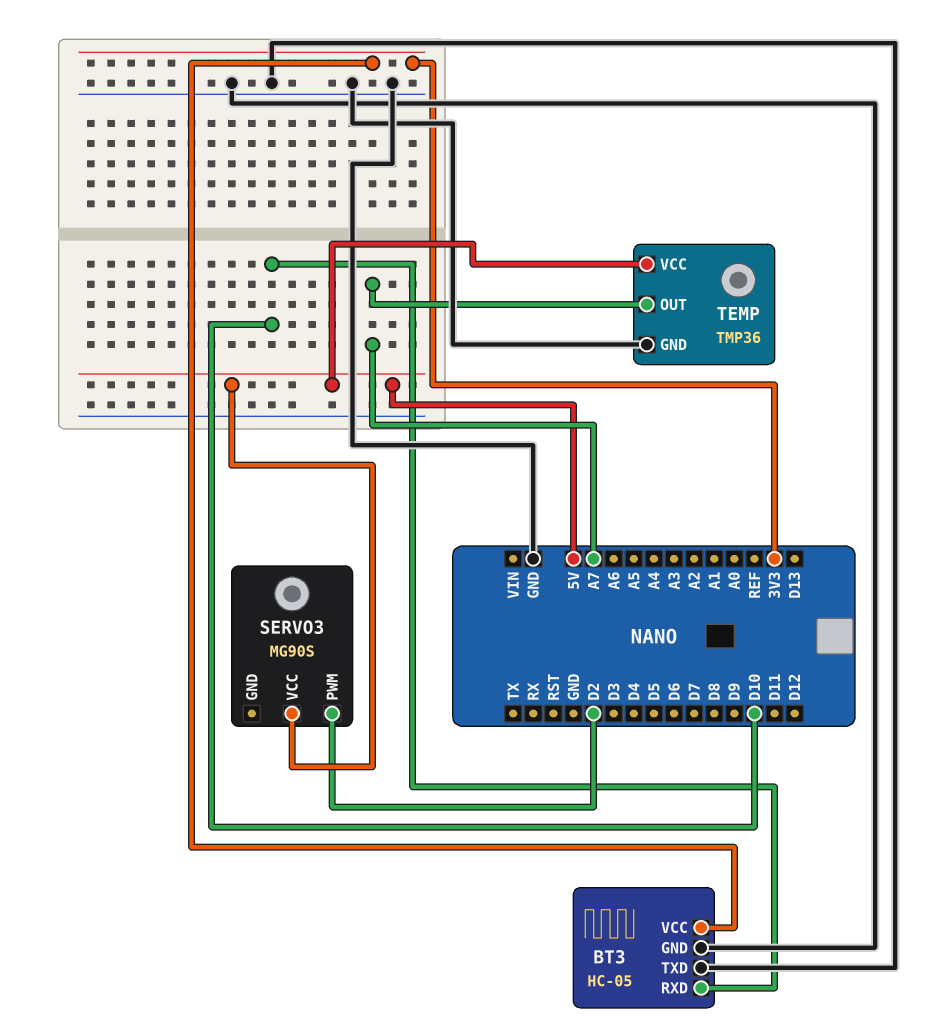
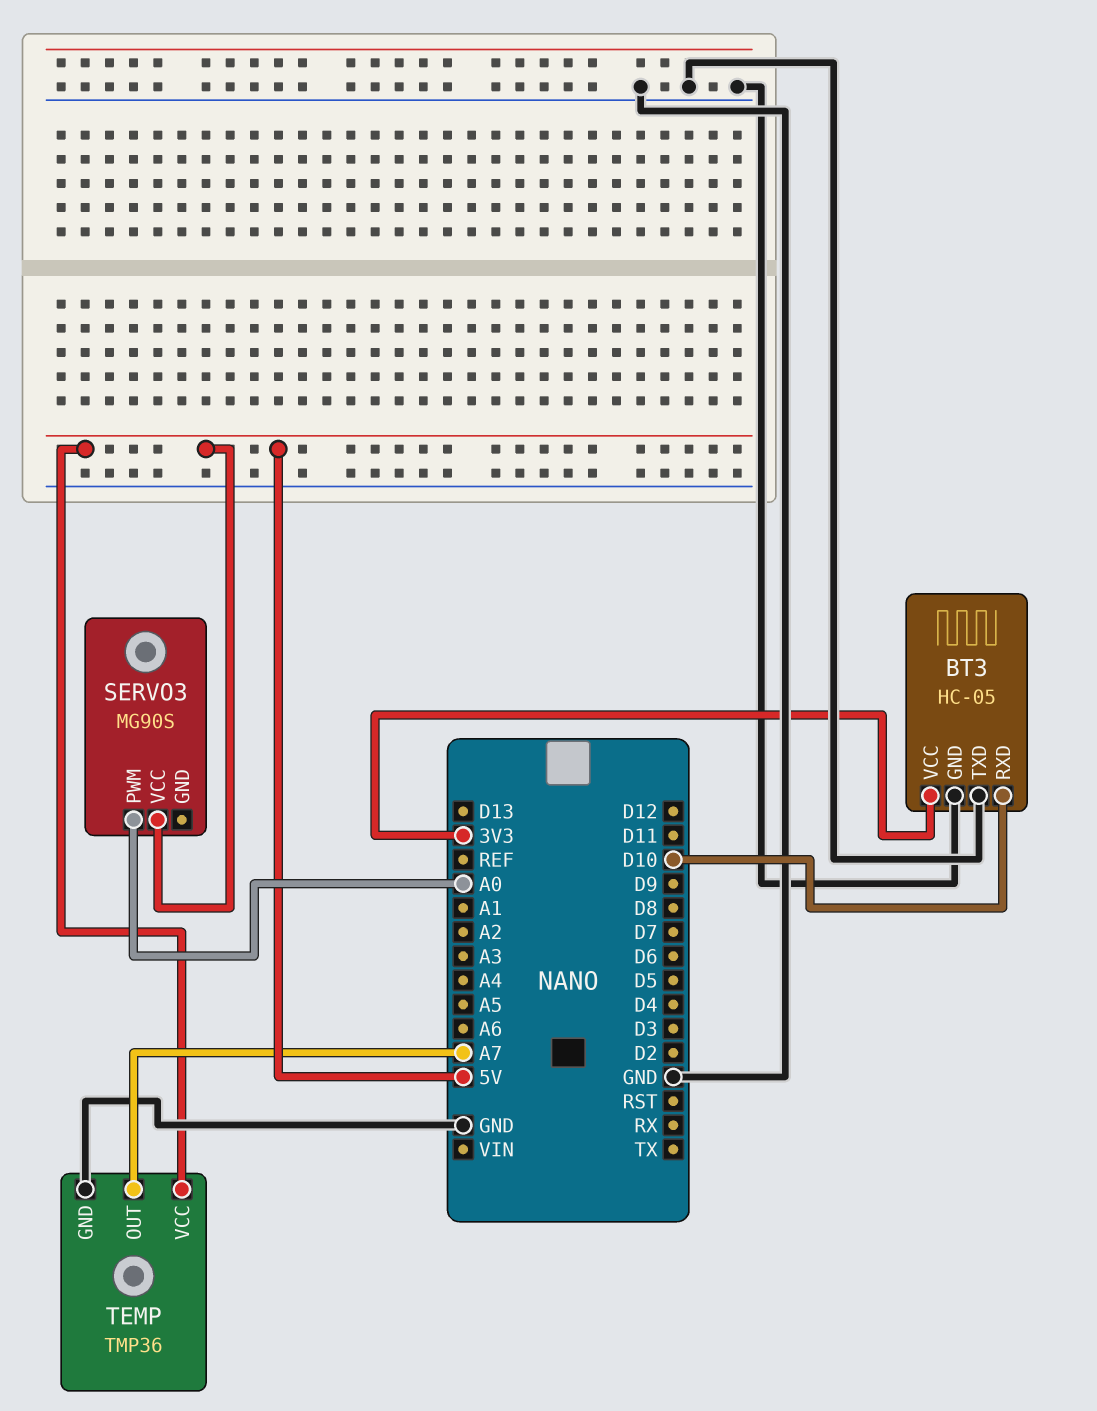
SERVO3 pin PWM: D2 -> A0

